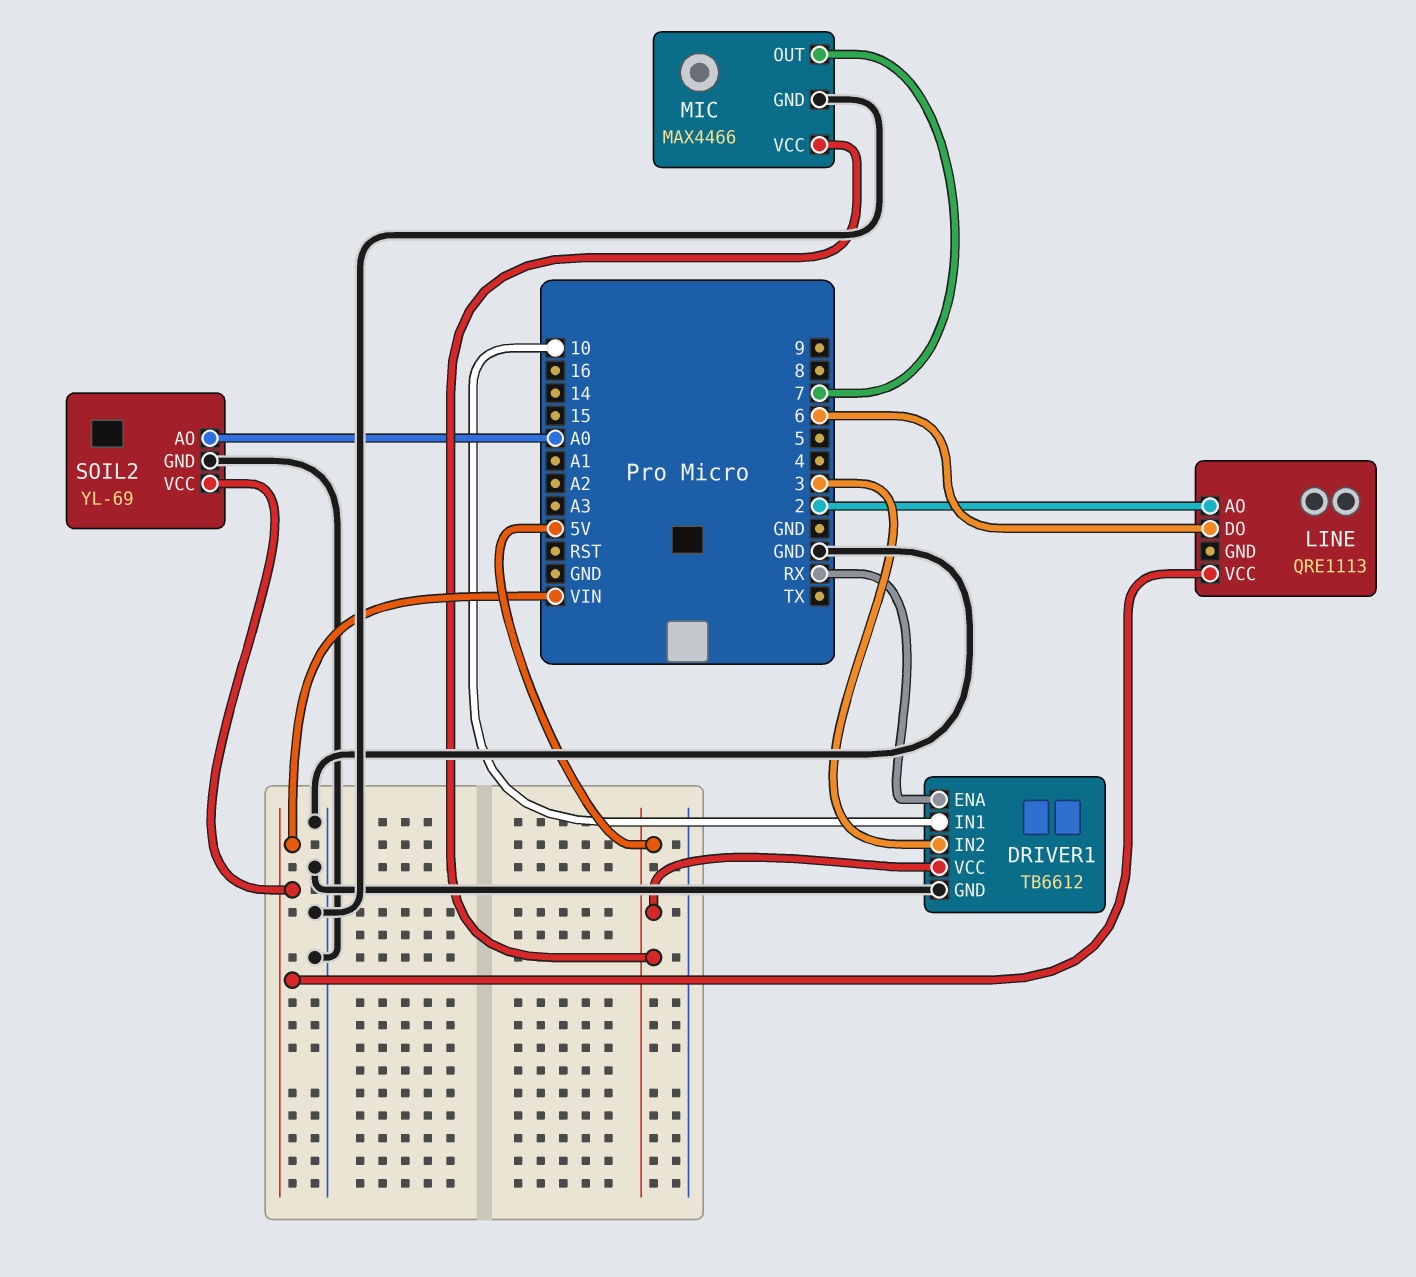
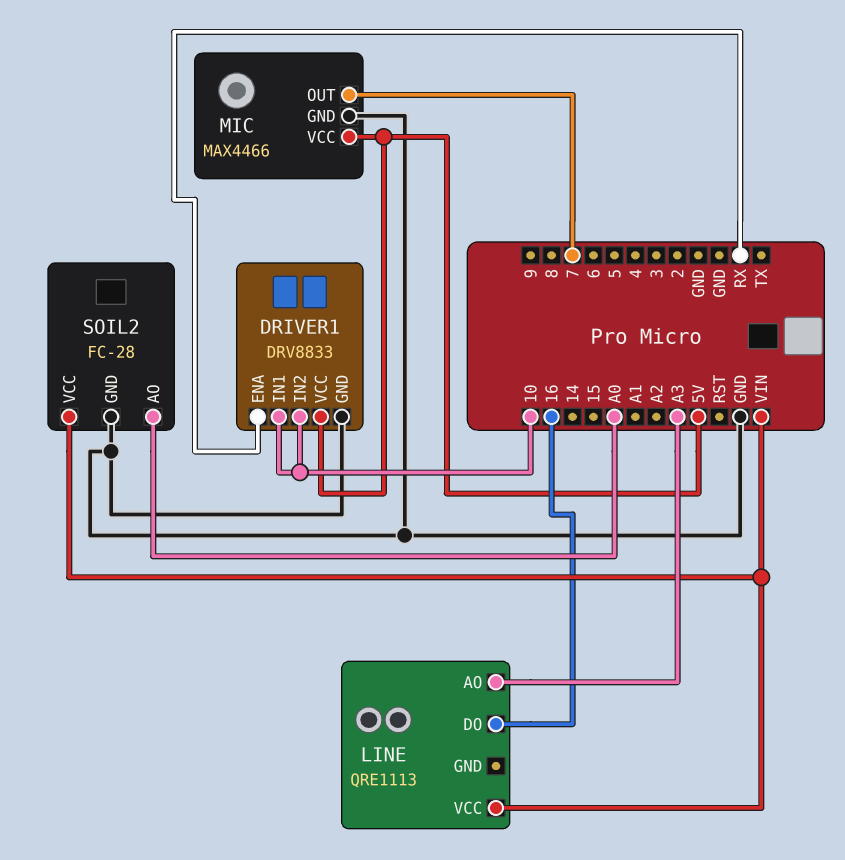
DRIVER1: TB6612 -> DRV8833
DRIVER1 pin IN2: 3 -> 10
LINE pin AO: 2 -> A3
LINE pin DO: 6 -> 16
SOIL2: YL-69 -> FC-28

